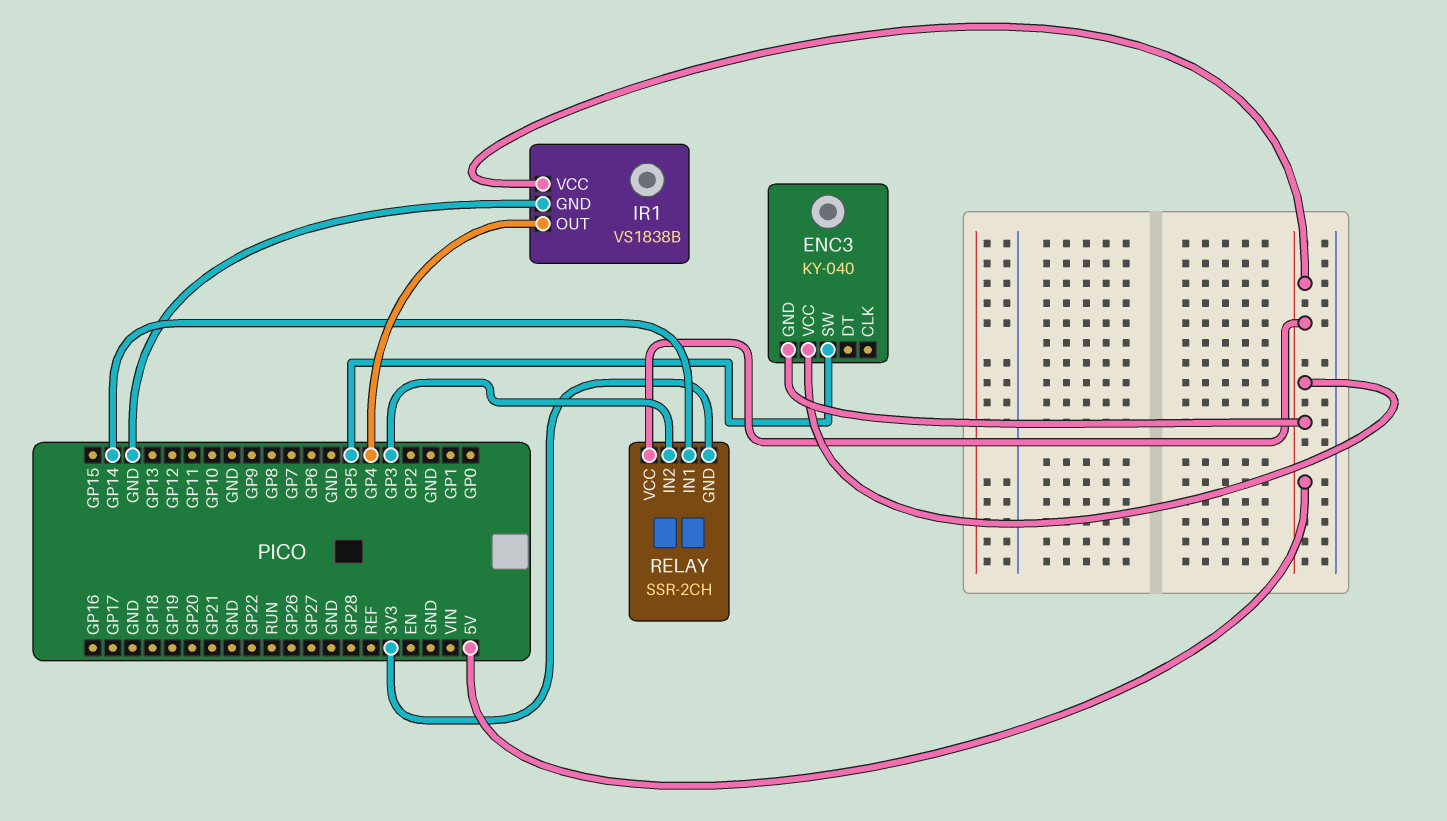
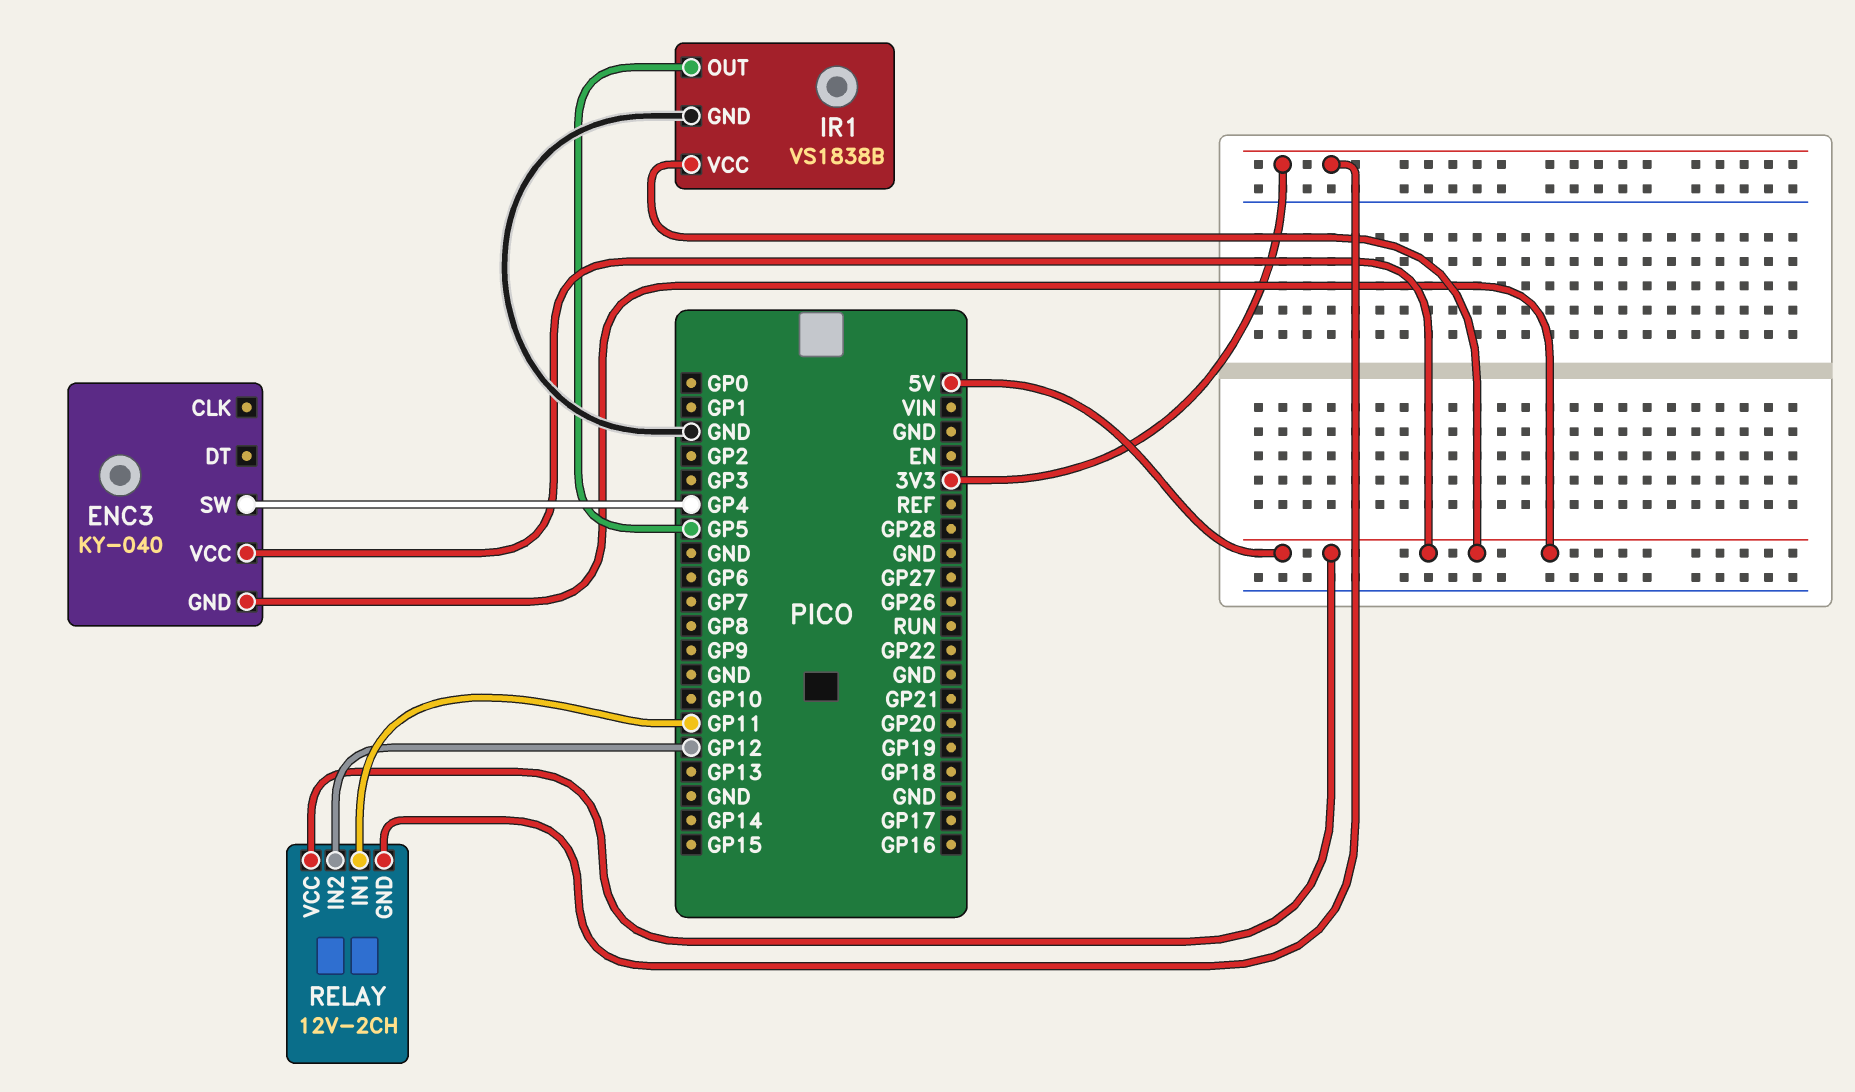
ENC3 pin SW: GP5 -> GP4
IR1 pin OUT: GP4 -> GP5
RELAY: SSR-2CH -> 12V-2CH
RELAY pin IN1: GP14 -> GP11
RELAY pin IN2: GP3 -> GP12

